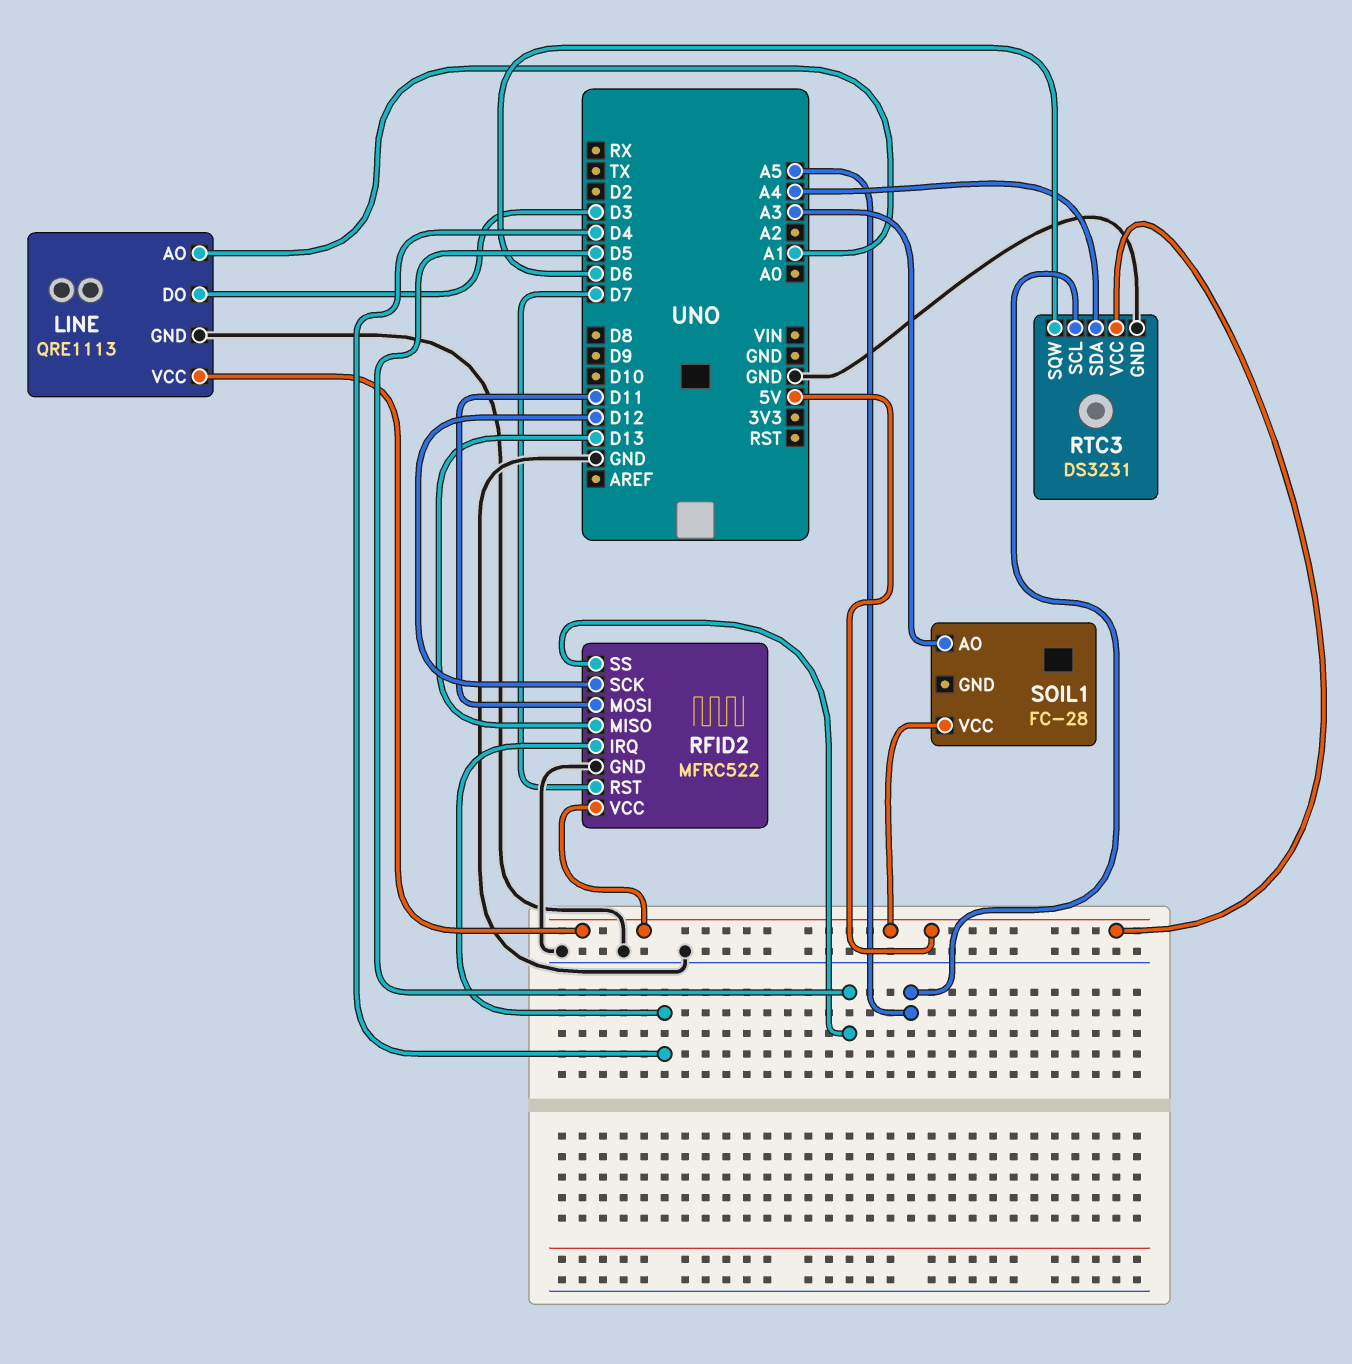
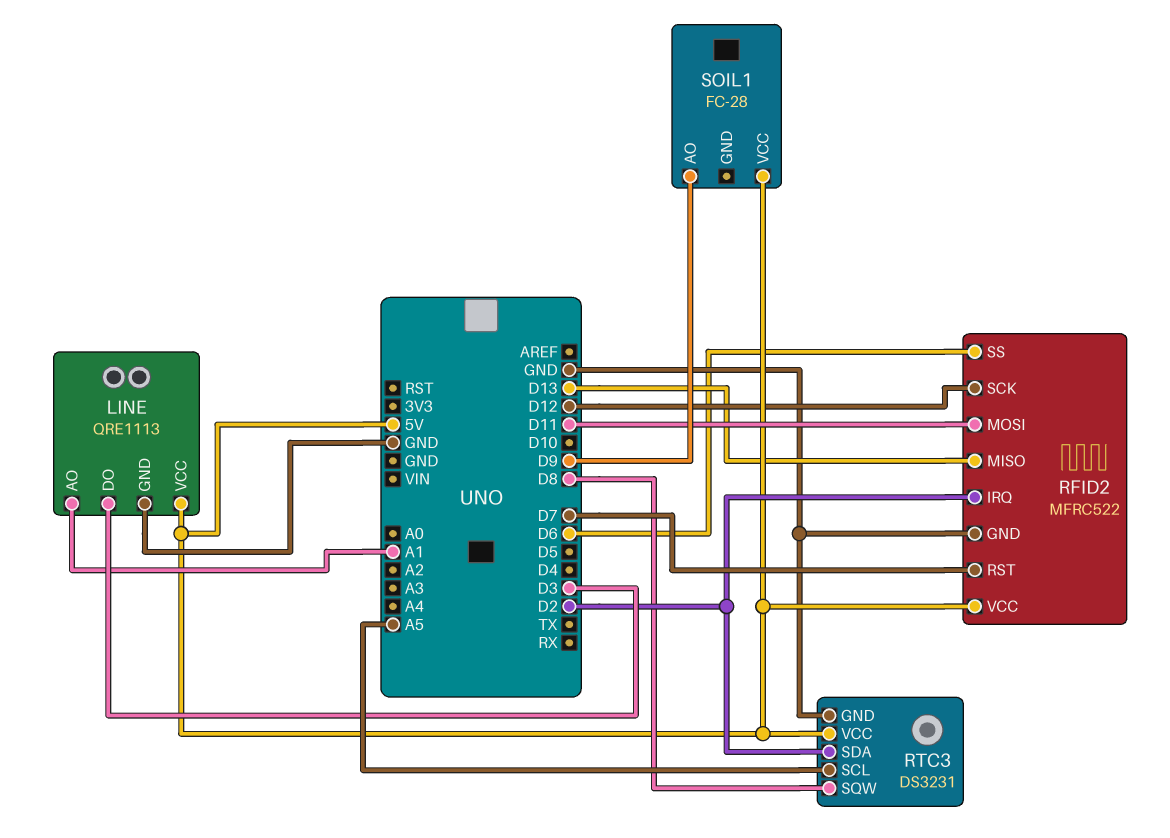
RFID2 pin IRQ: D4 -> D2
RFID2 pin SS: D5 -> D6
RTC3 pin SDA: A4 -> D2
RTC3 pin SQW: D6 -> D8
SOIL1 pin AO: A3 -> D9

